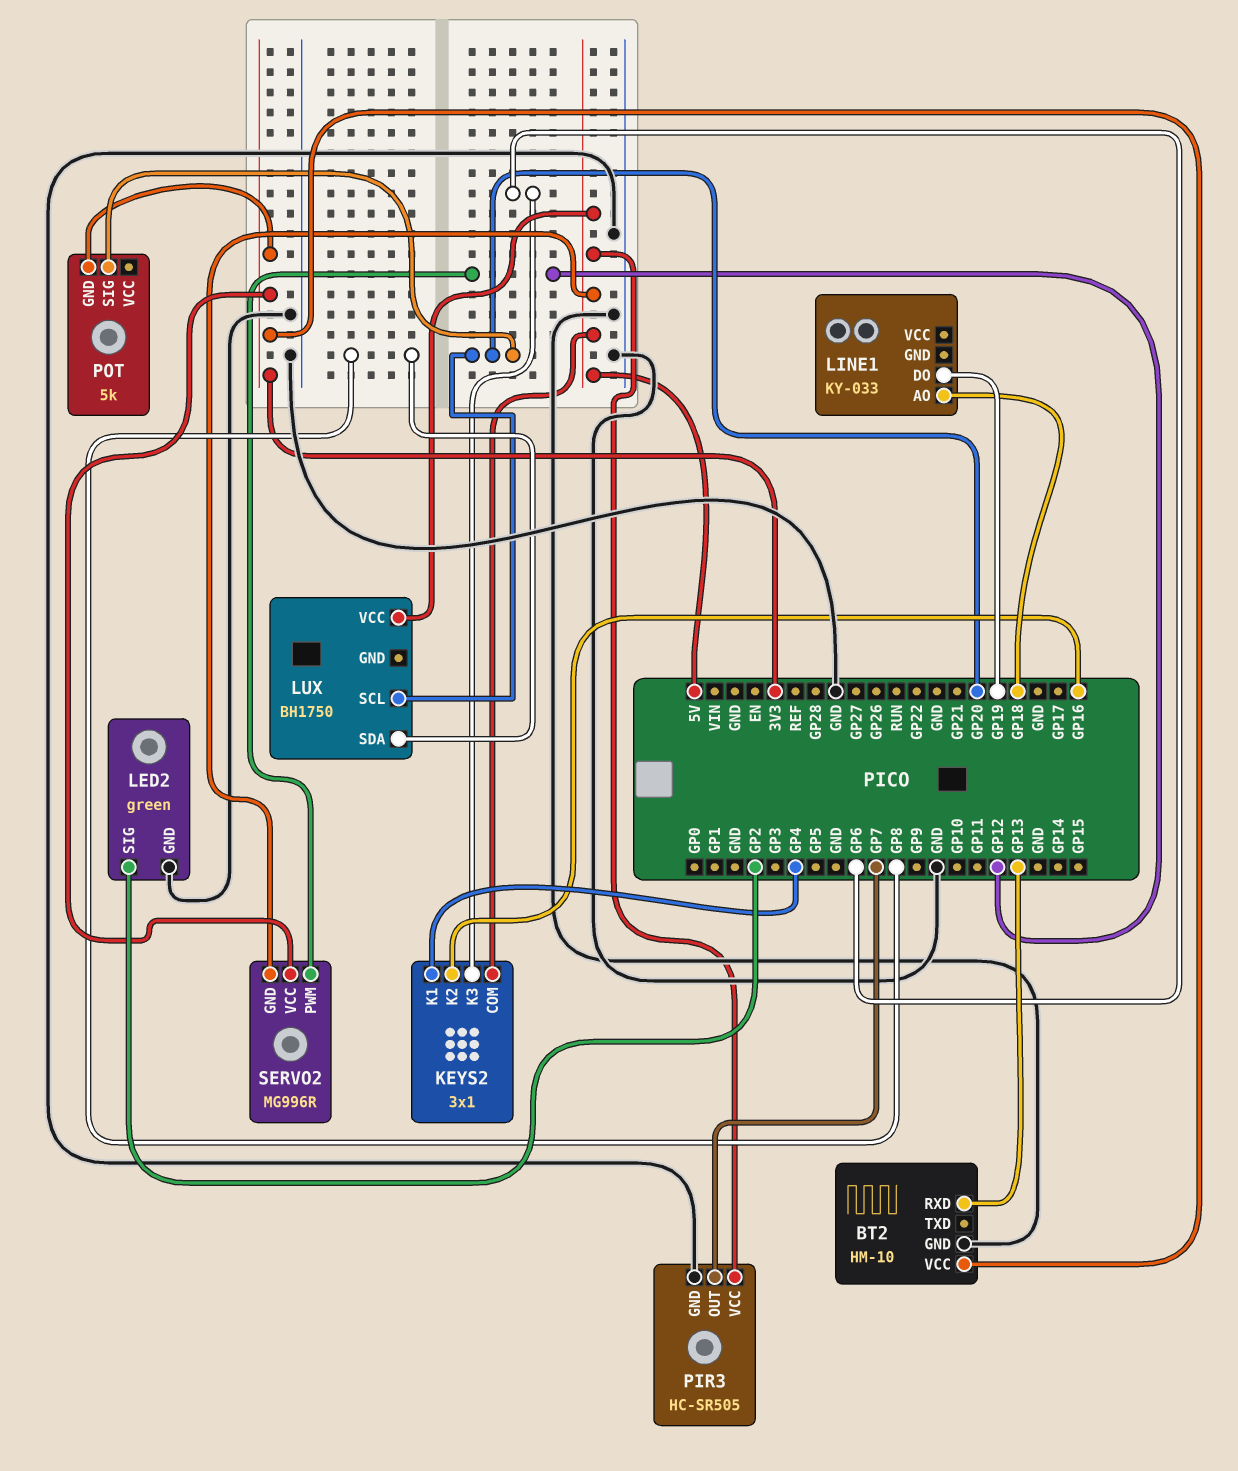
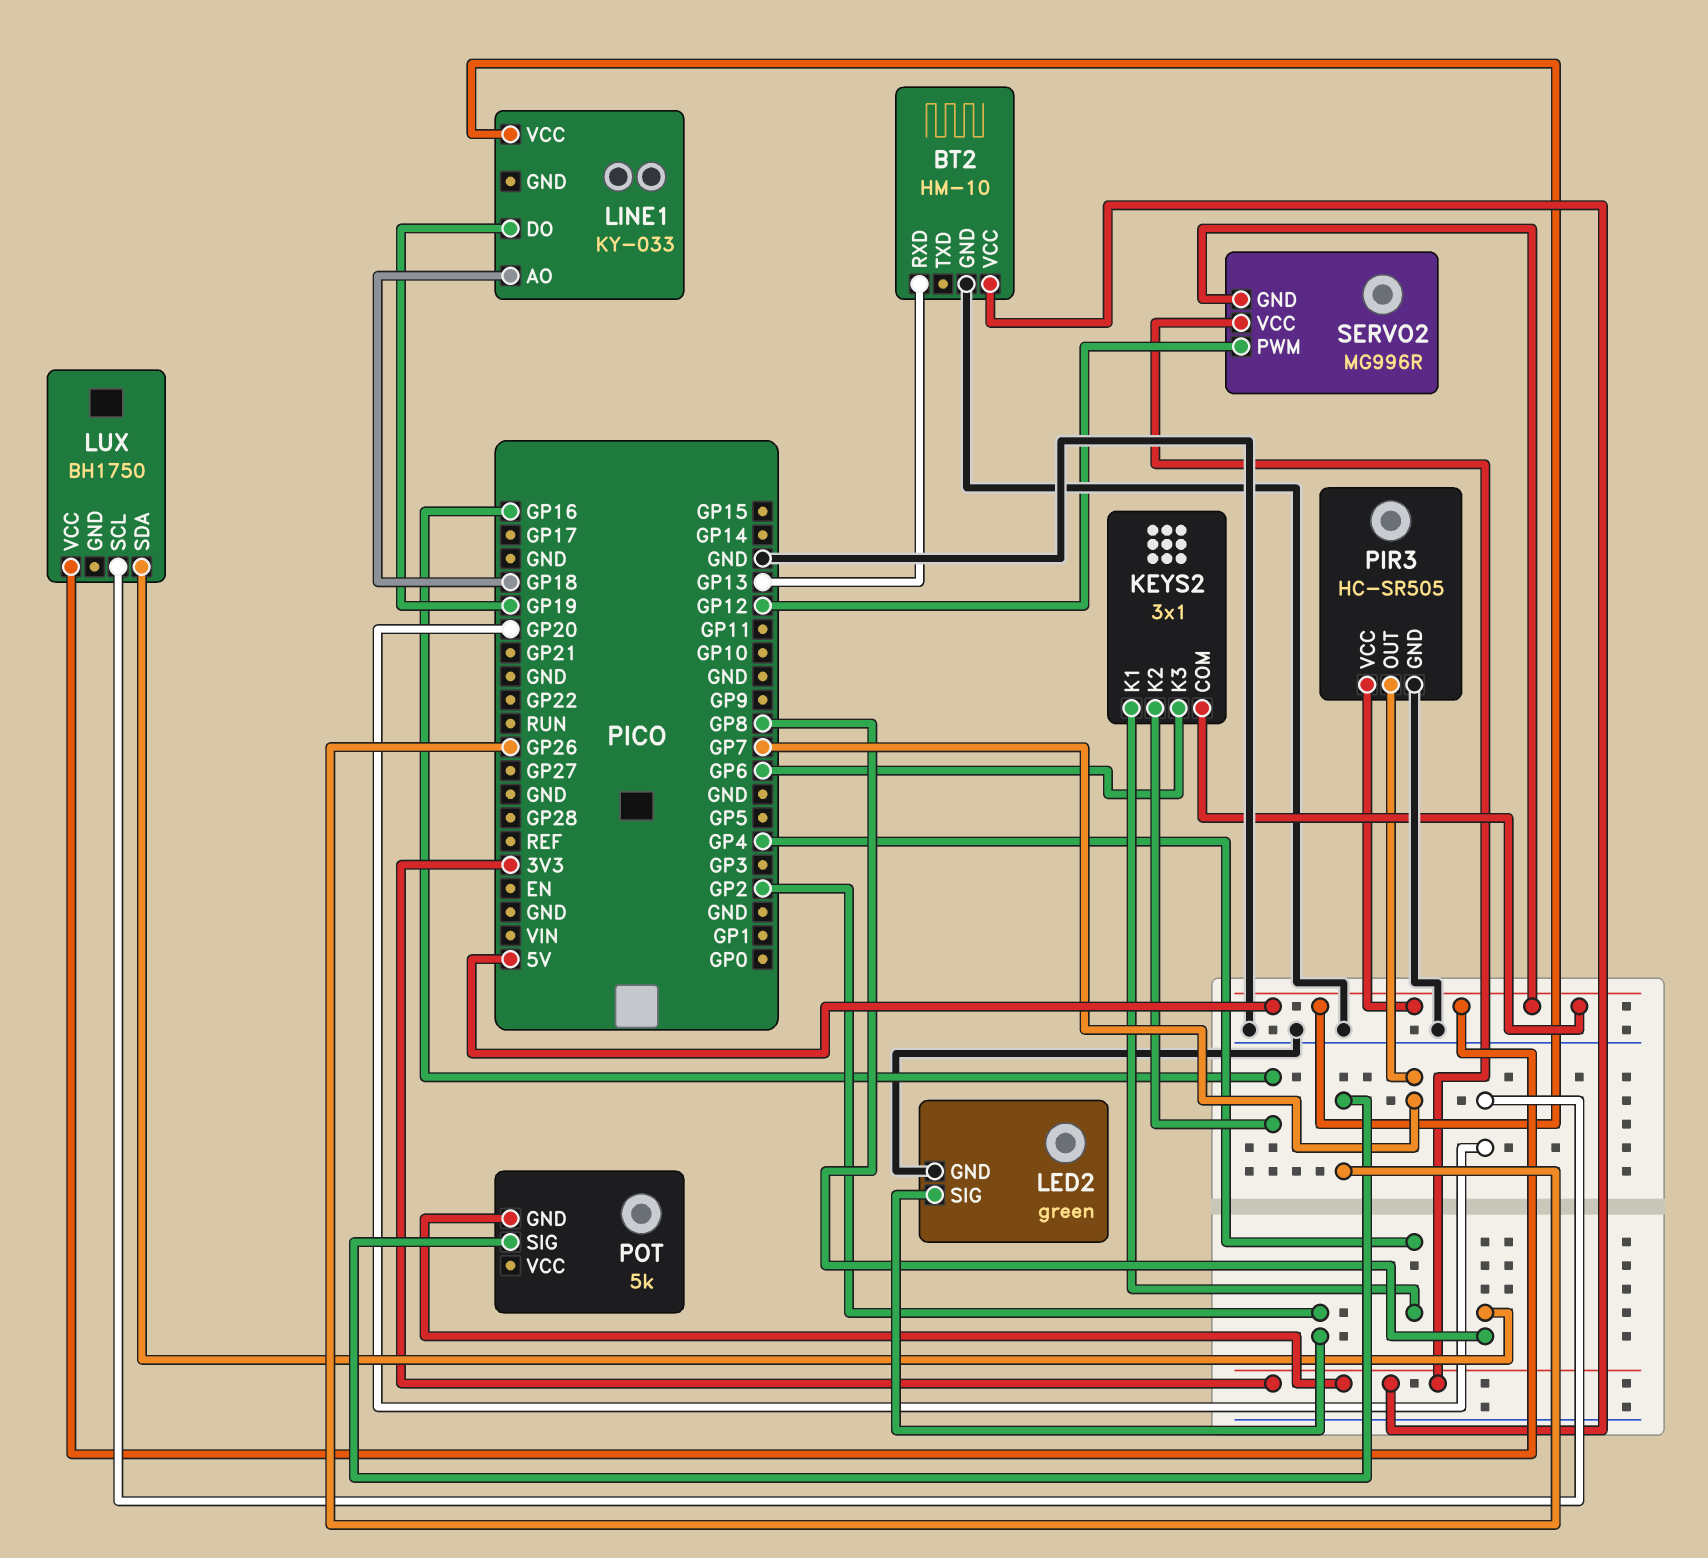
LINE1 pin VCC: none -> 5V
POT pin SIG: GP20 -> GP26

